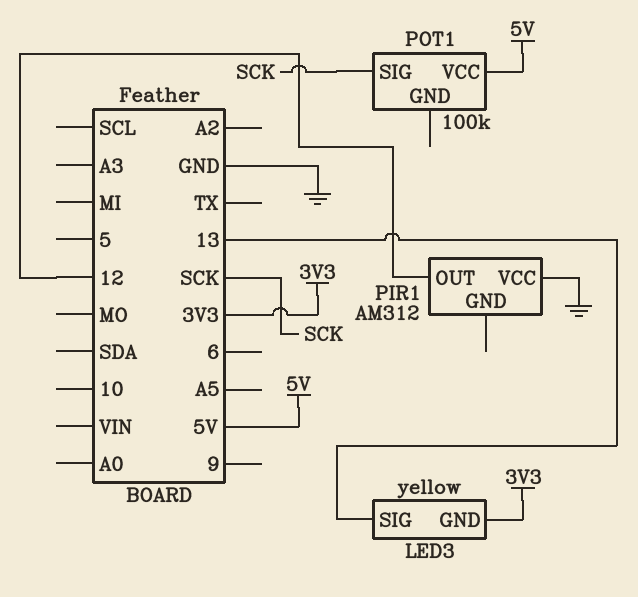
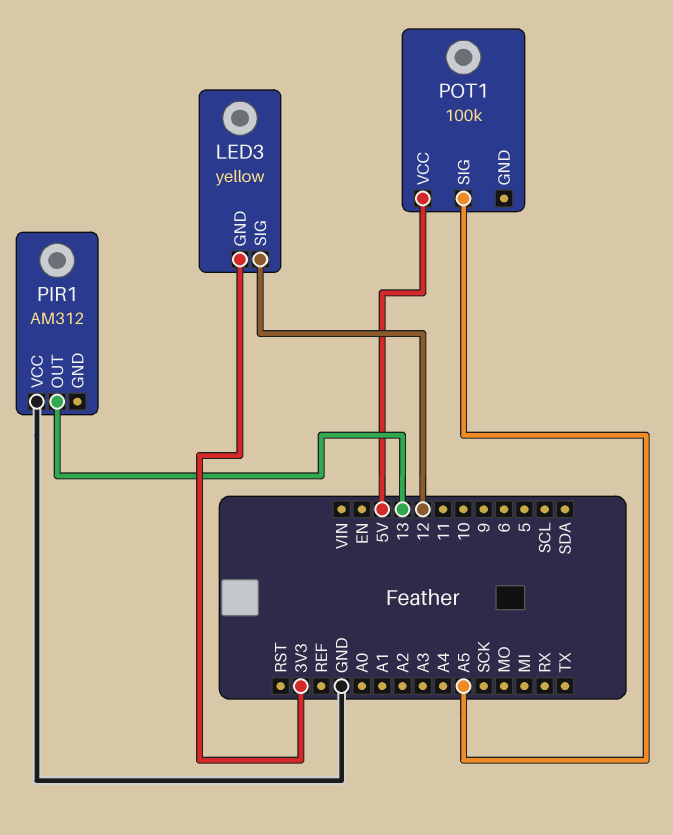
LED3 pin SIG: 13 -> 12
PIR1 pin OUT: 12 -> 13
POT1 pin SIG: SCK -> A5

